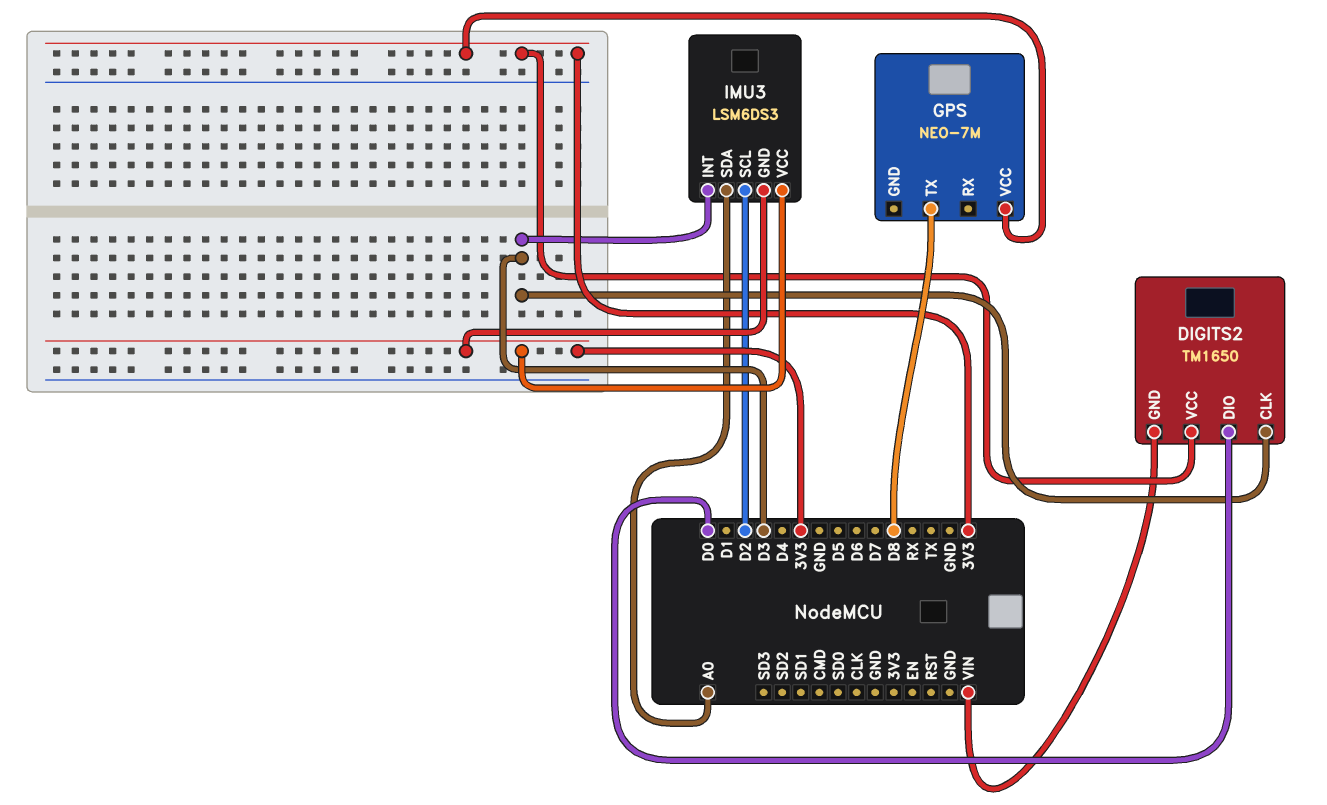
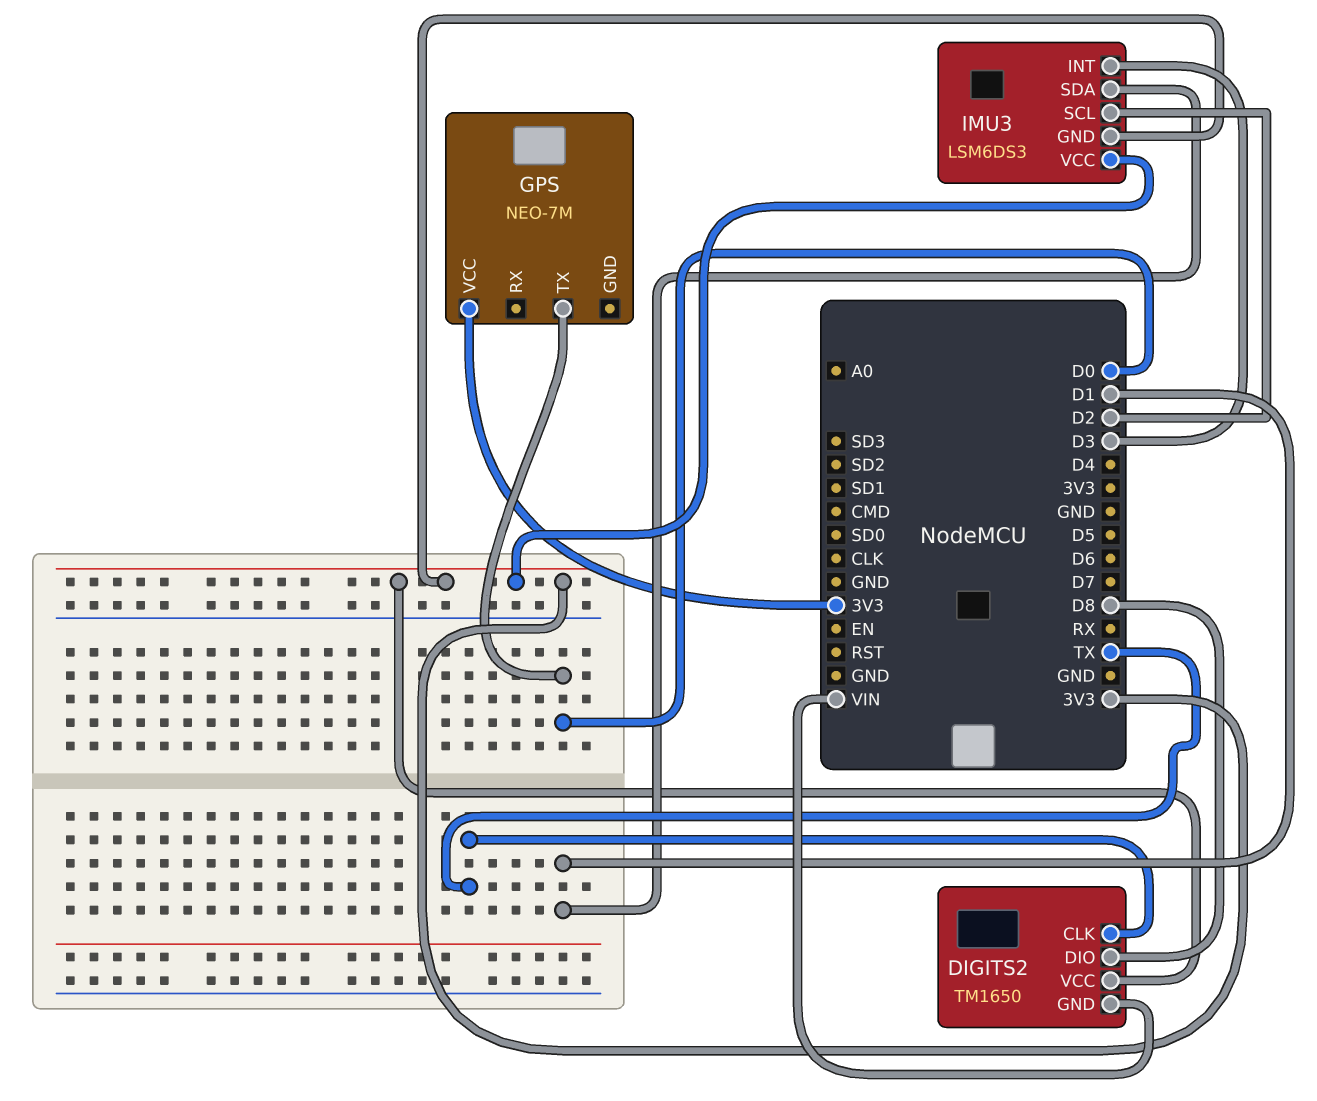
DIGITS2 pin CLK: D3 -> TX
DIGITS2 pin DIO: D0 -> D8
GPS pin TX: D8 -> D0
IMU3 pin SDA: A0 -> D1

